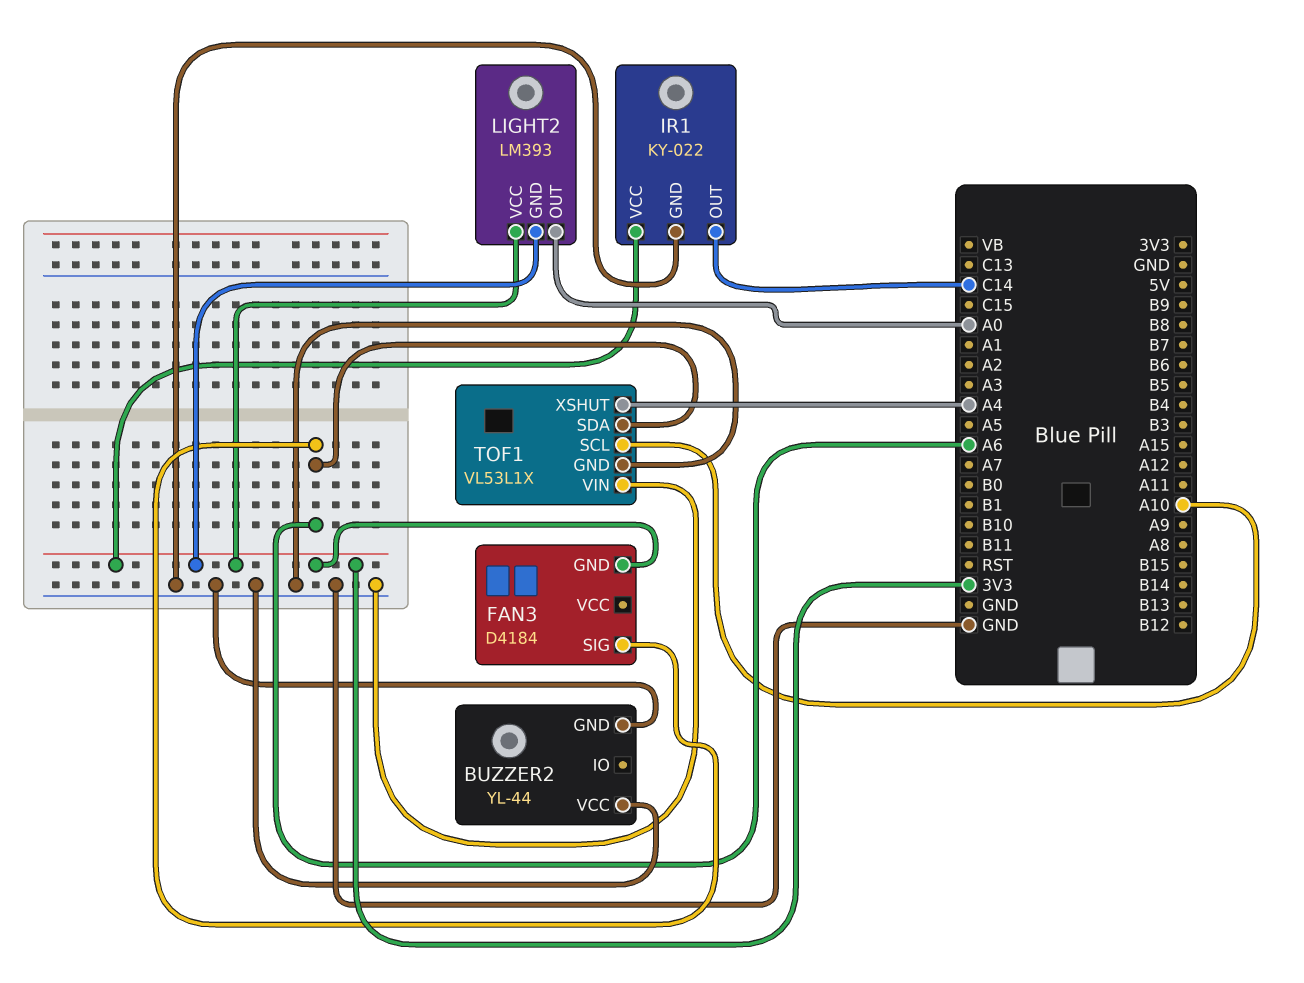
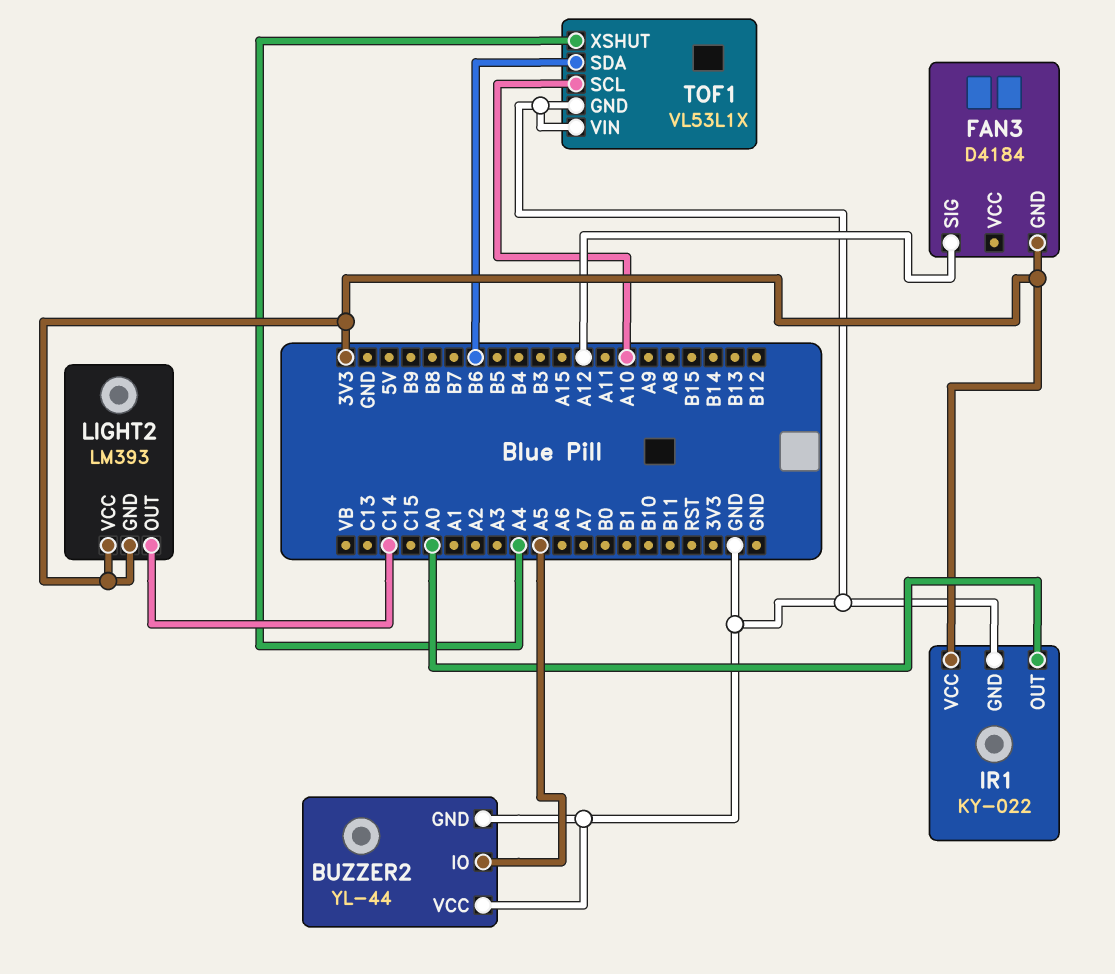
BUZZER2 pin IO: none -> A5
FAN3 pin SIG: A6 -> A12
IR1 pin OUT: C14 -> A0
LIGHT2 pin OUT: A0 -> C14
TOF1 pin SDA: A6 -> B6

